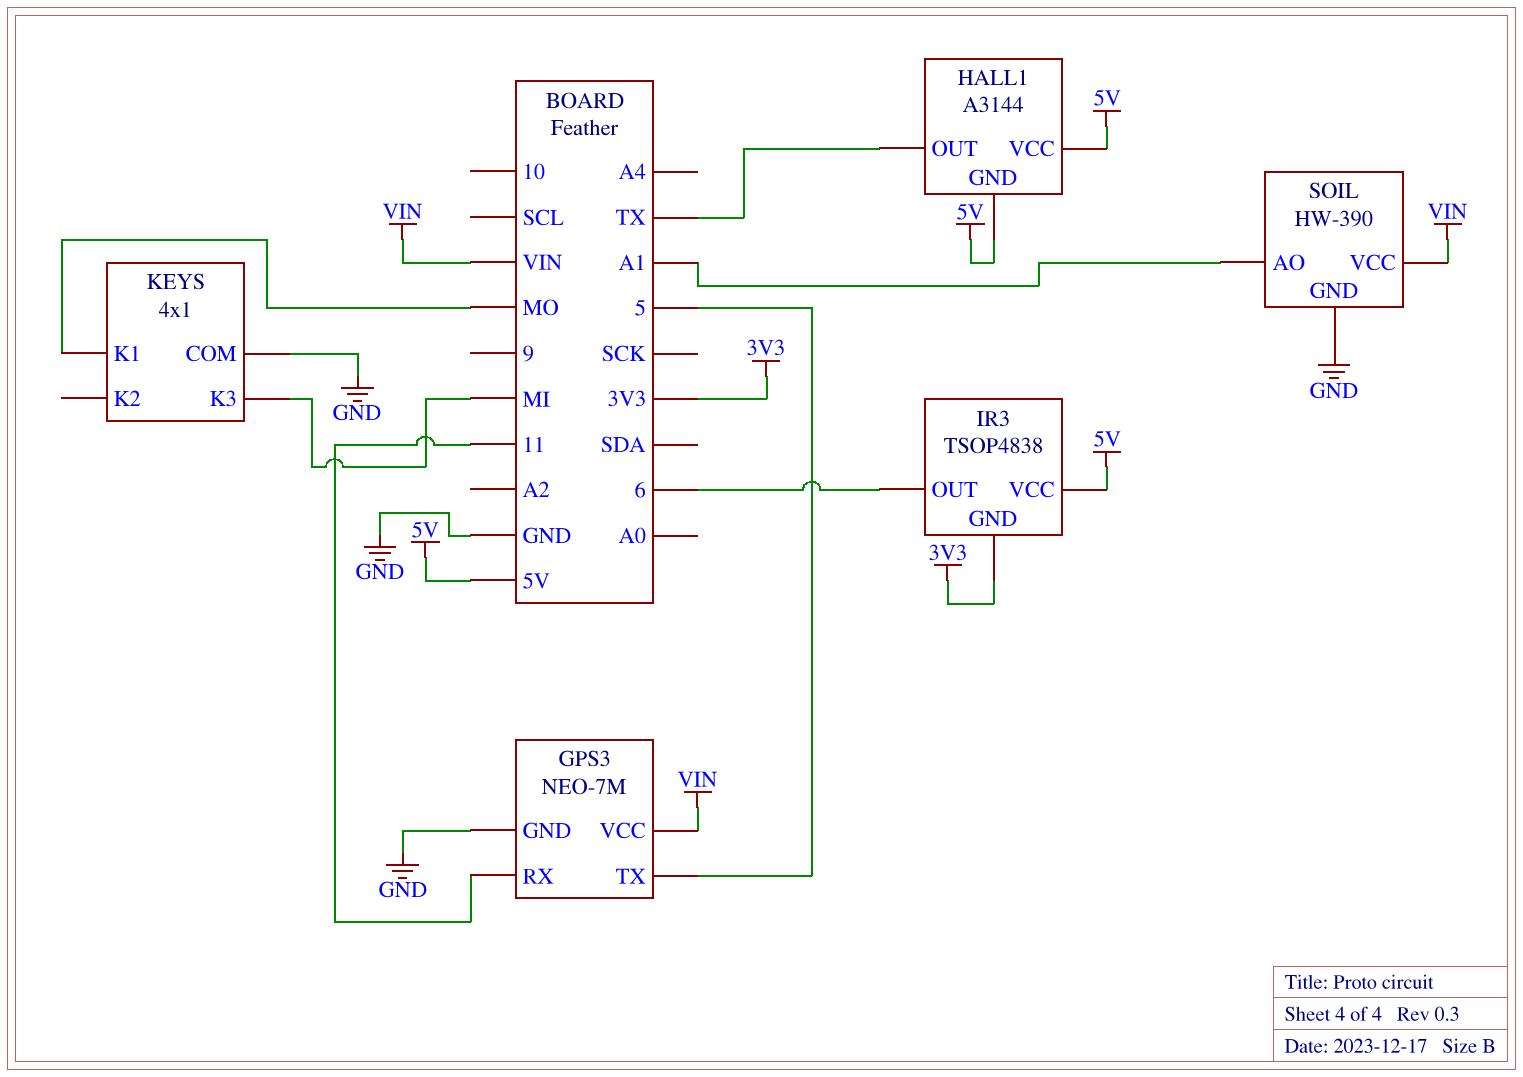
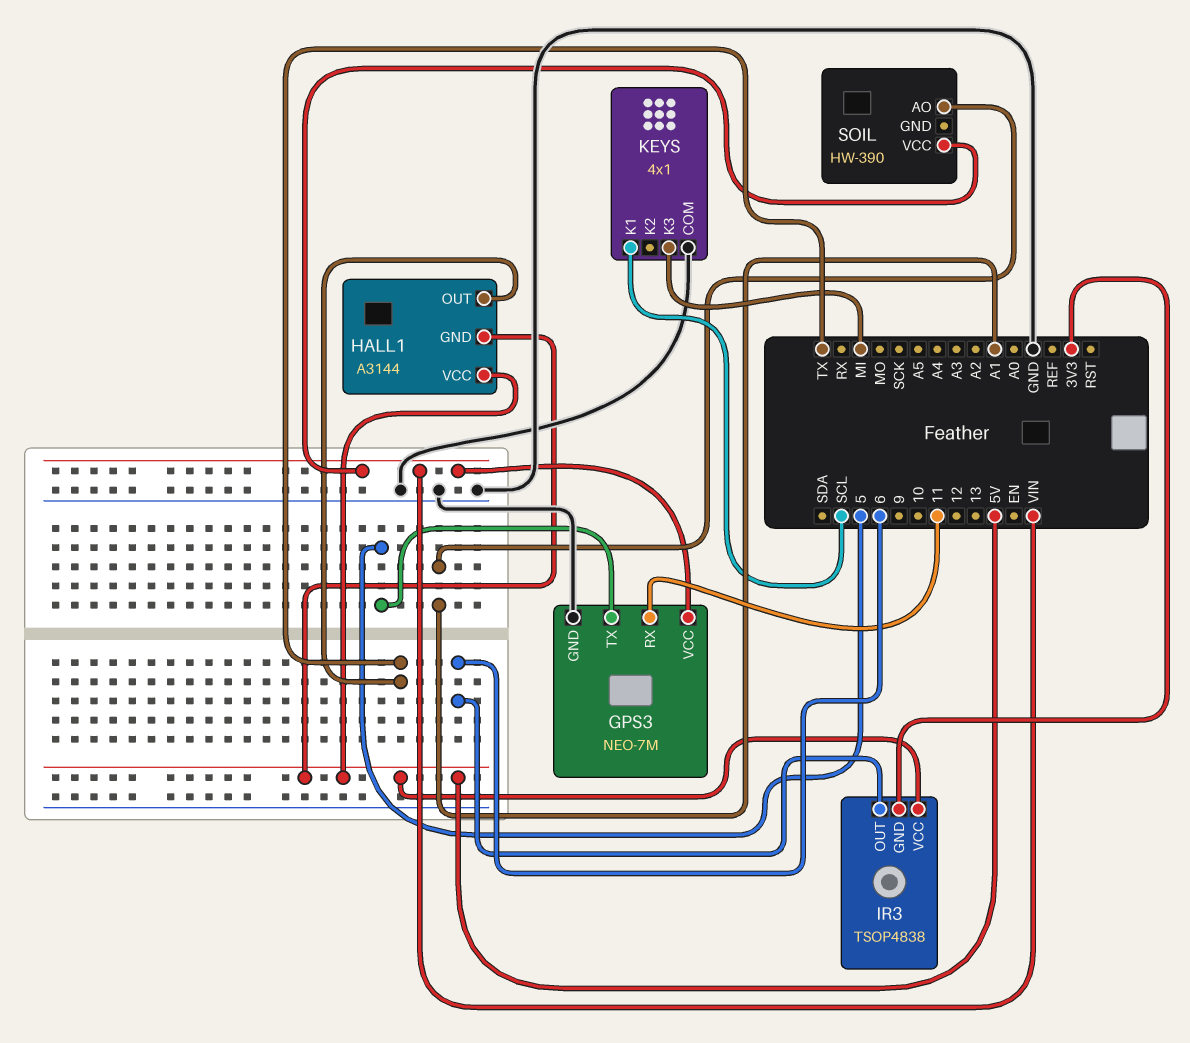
KEYS pin K1: MO -> SCL
SOIL pin GND: GND -> none

